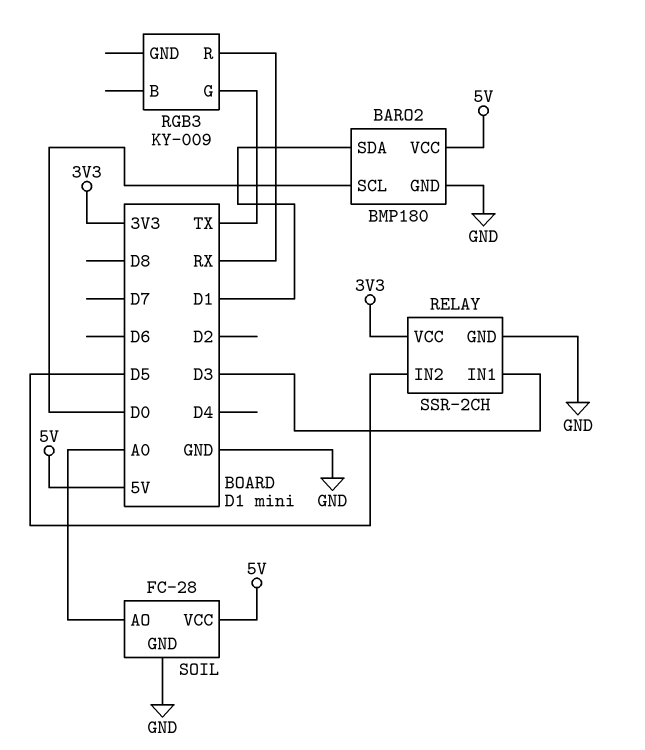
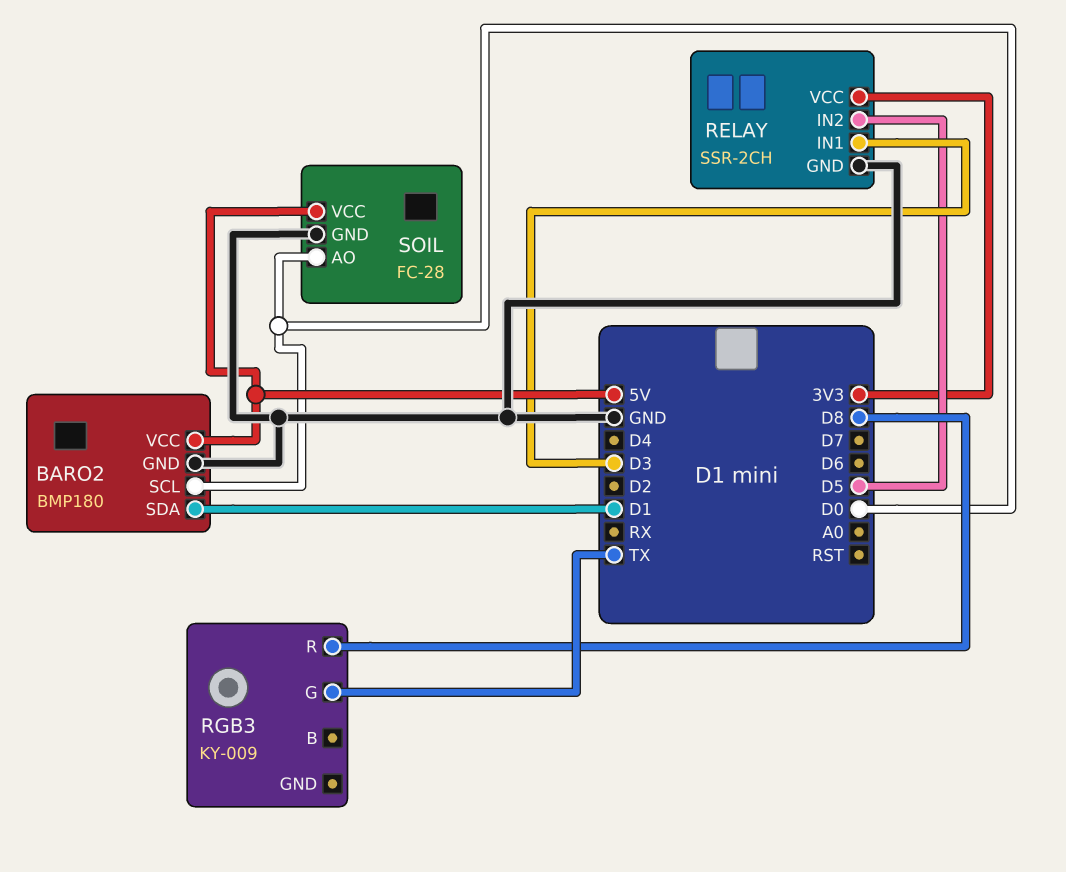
RGB3 pin R: RX -> D8
SOIL pin AO: A0 -> D0

